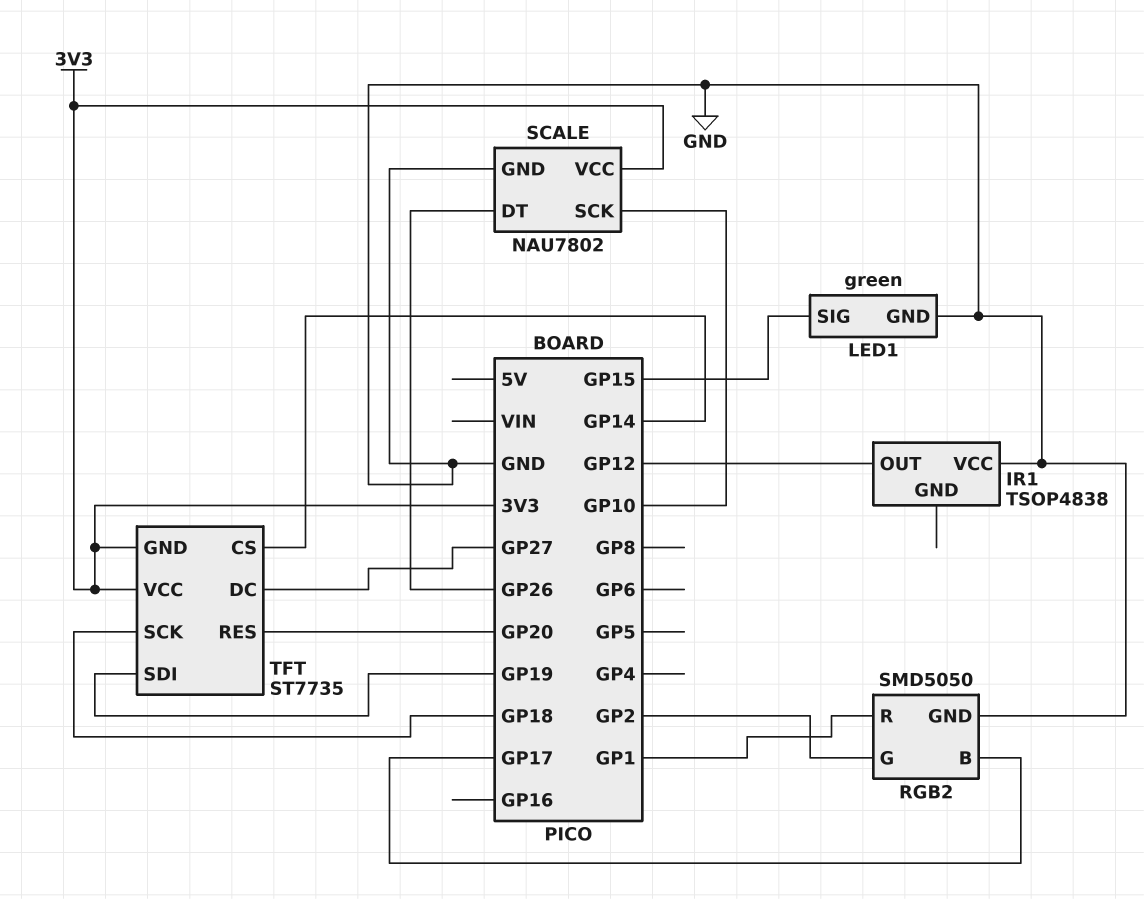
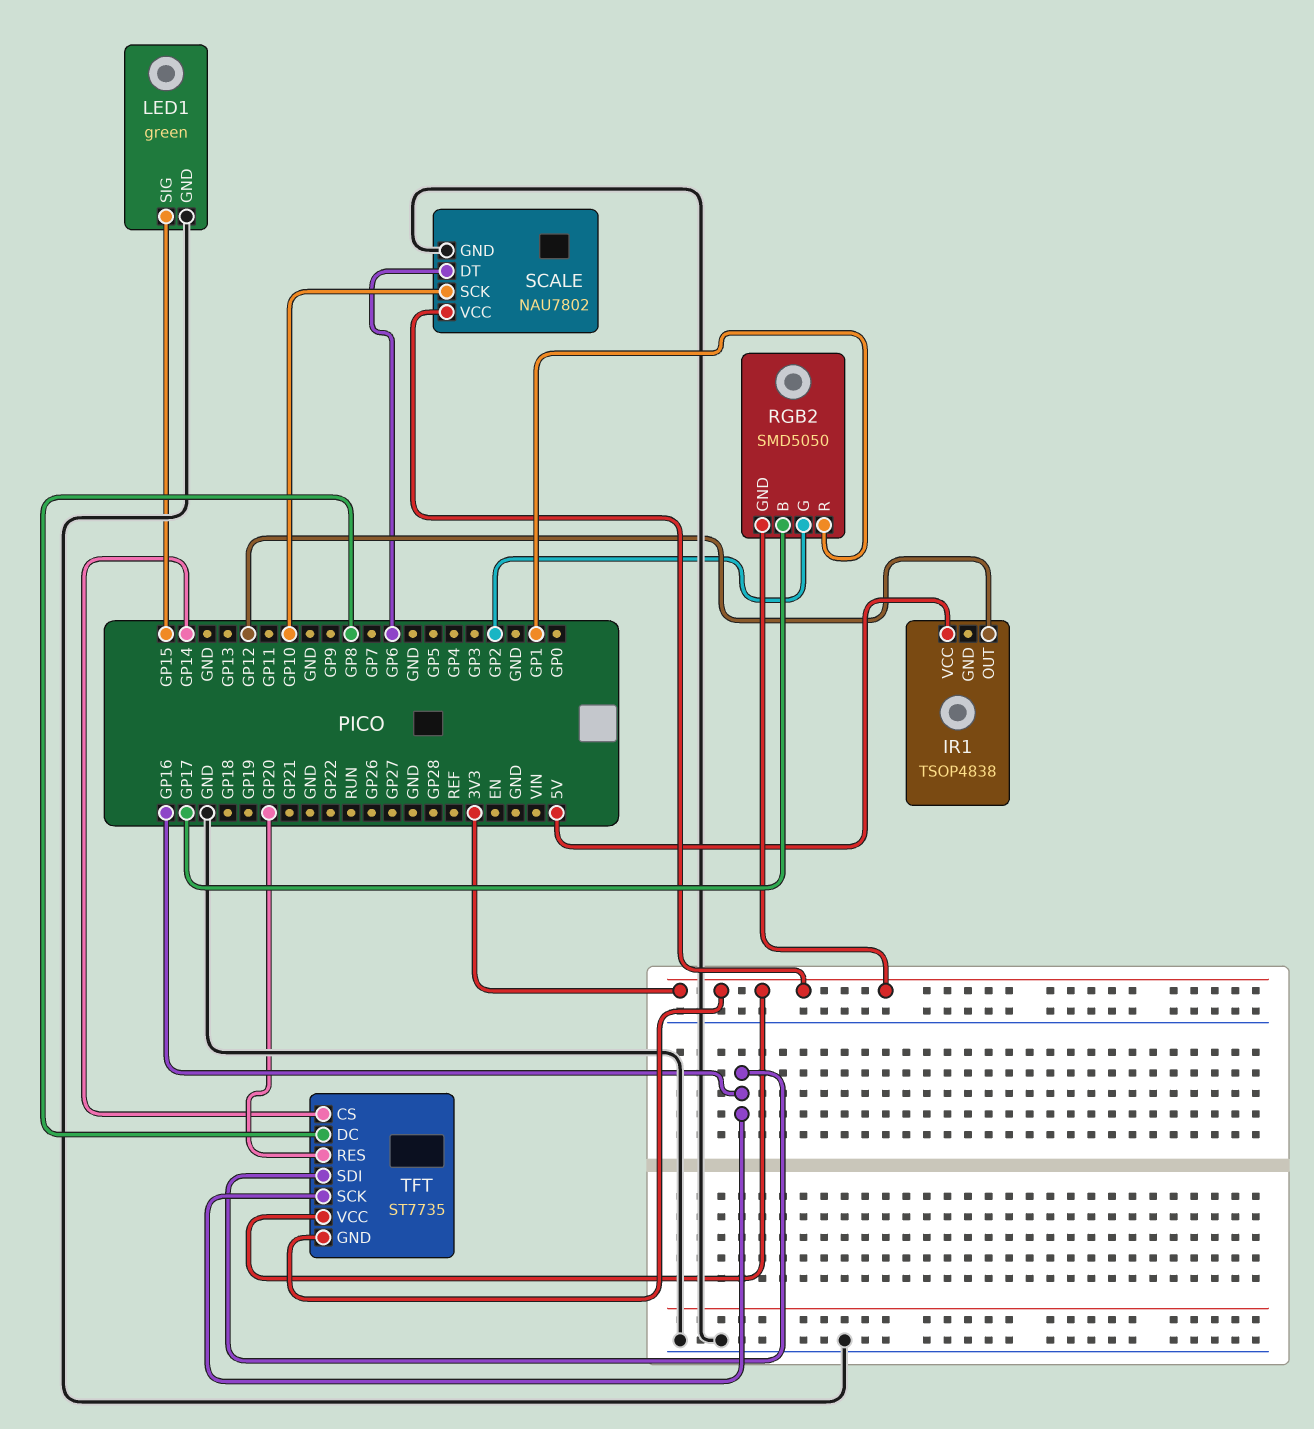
IR1 pin VCC: GND -> 5V
RGB2 pin GND: GND -> 3V3
SCALE pin DT: GP26 -> GP6
TFT pin DC: GP27 -> GP8
TFT pin SCK: GP18 -> GP16
TFT pin SDI: GP19 -> GP16

